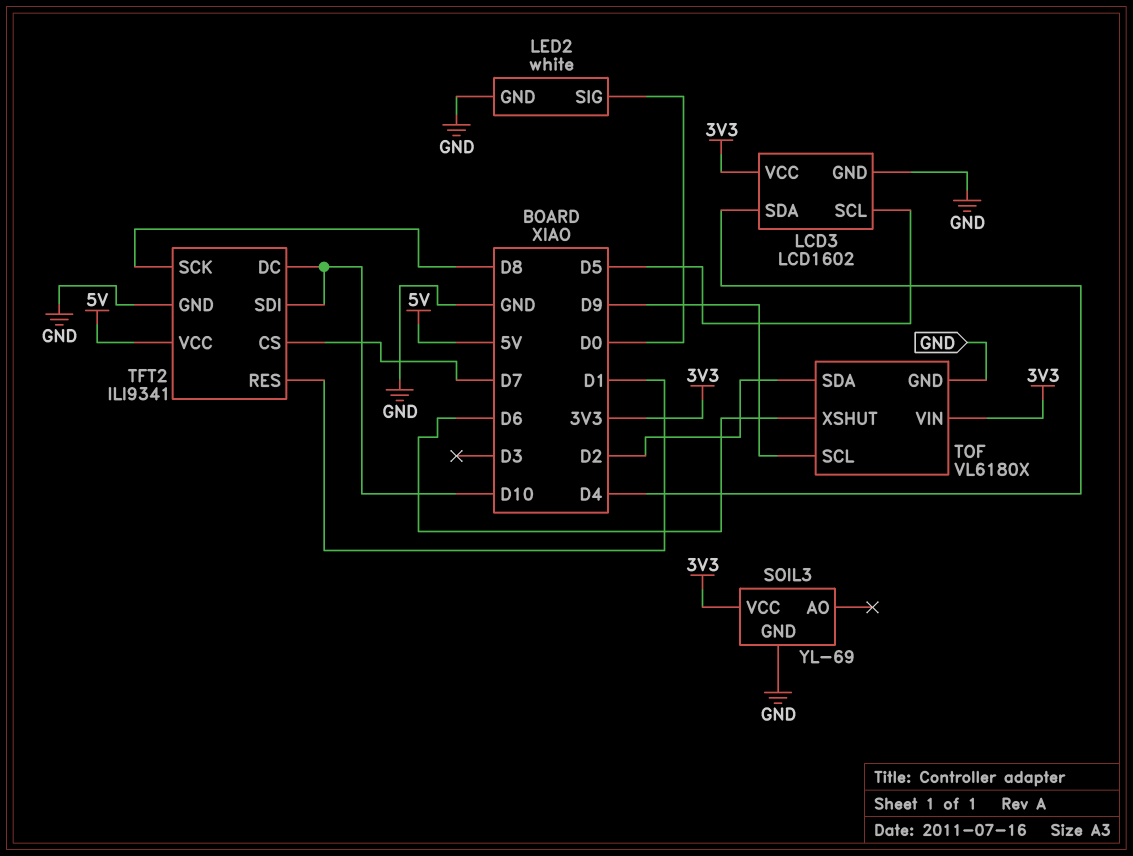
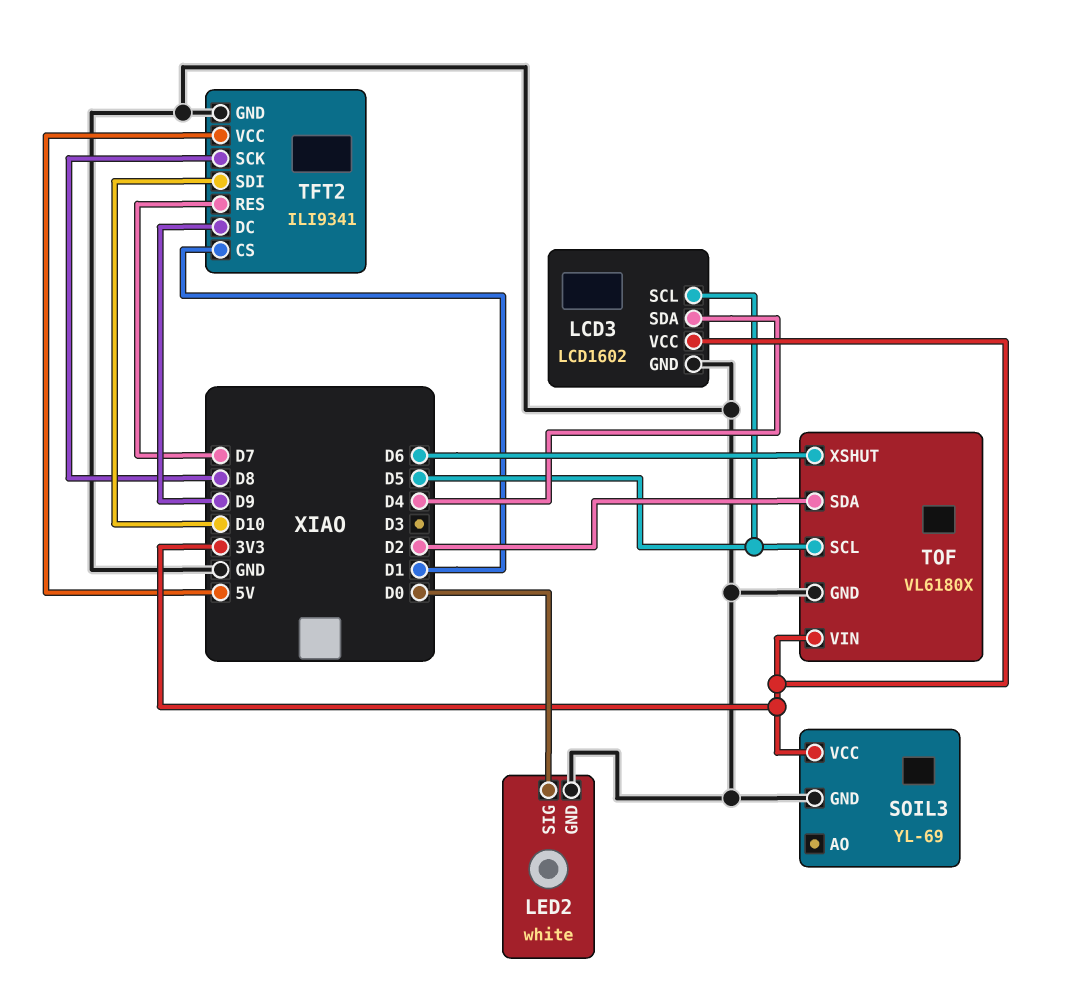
TFT2 pin CS: D7 -> D1
TFT2 pin DC: D10 -> D9
TFT2 pin RES: D1 -> D7
TOF pin SCL: D9 -> D5

